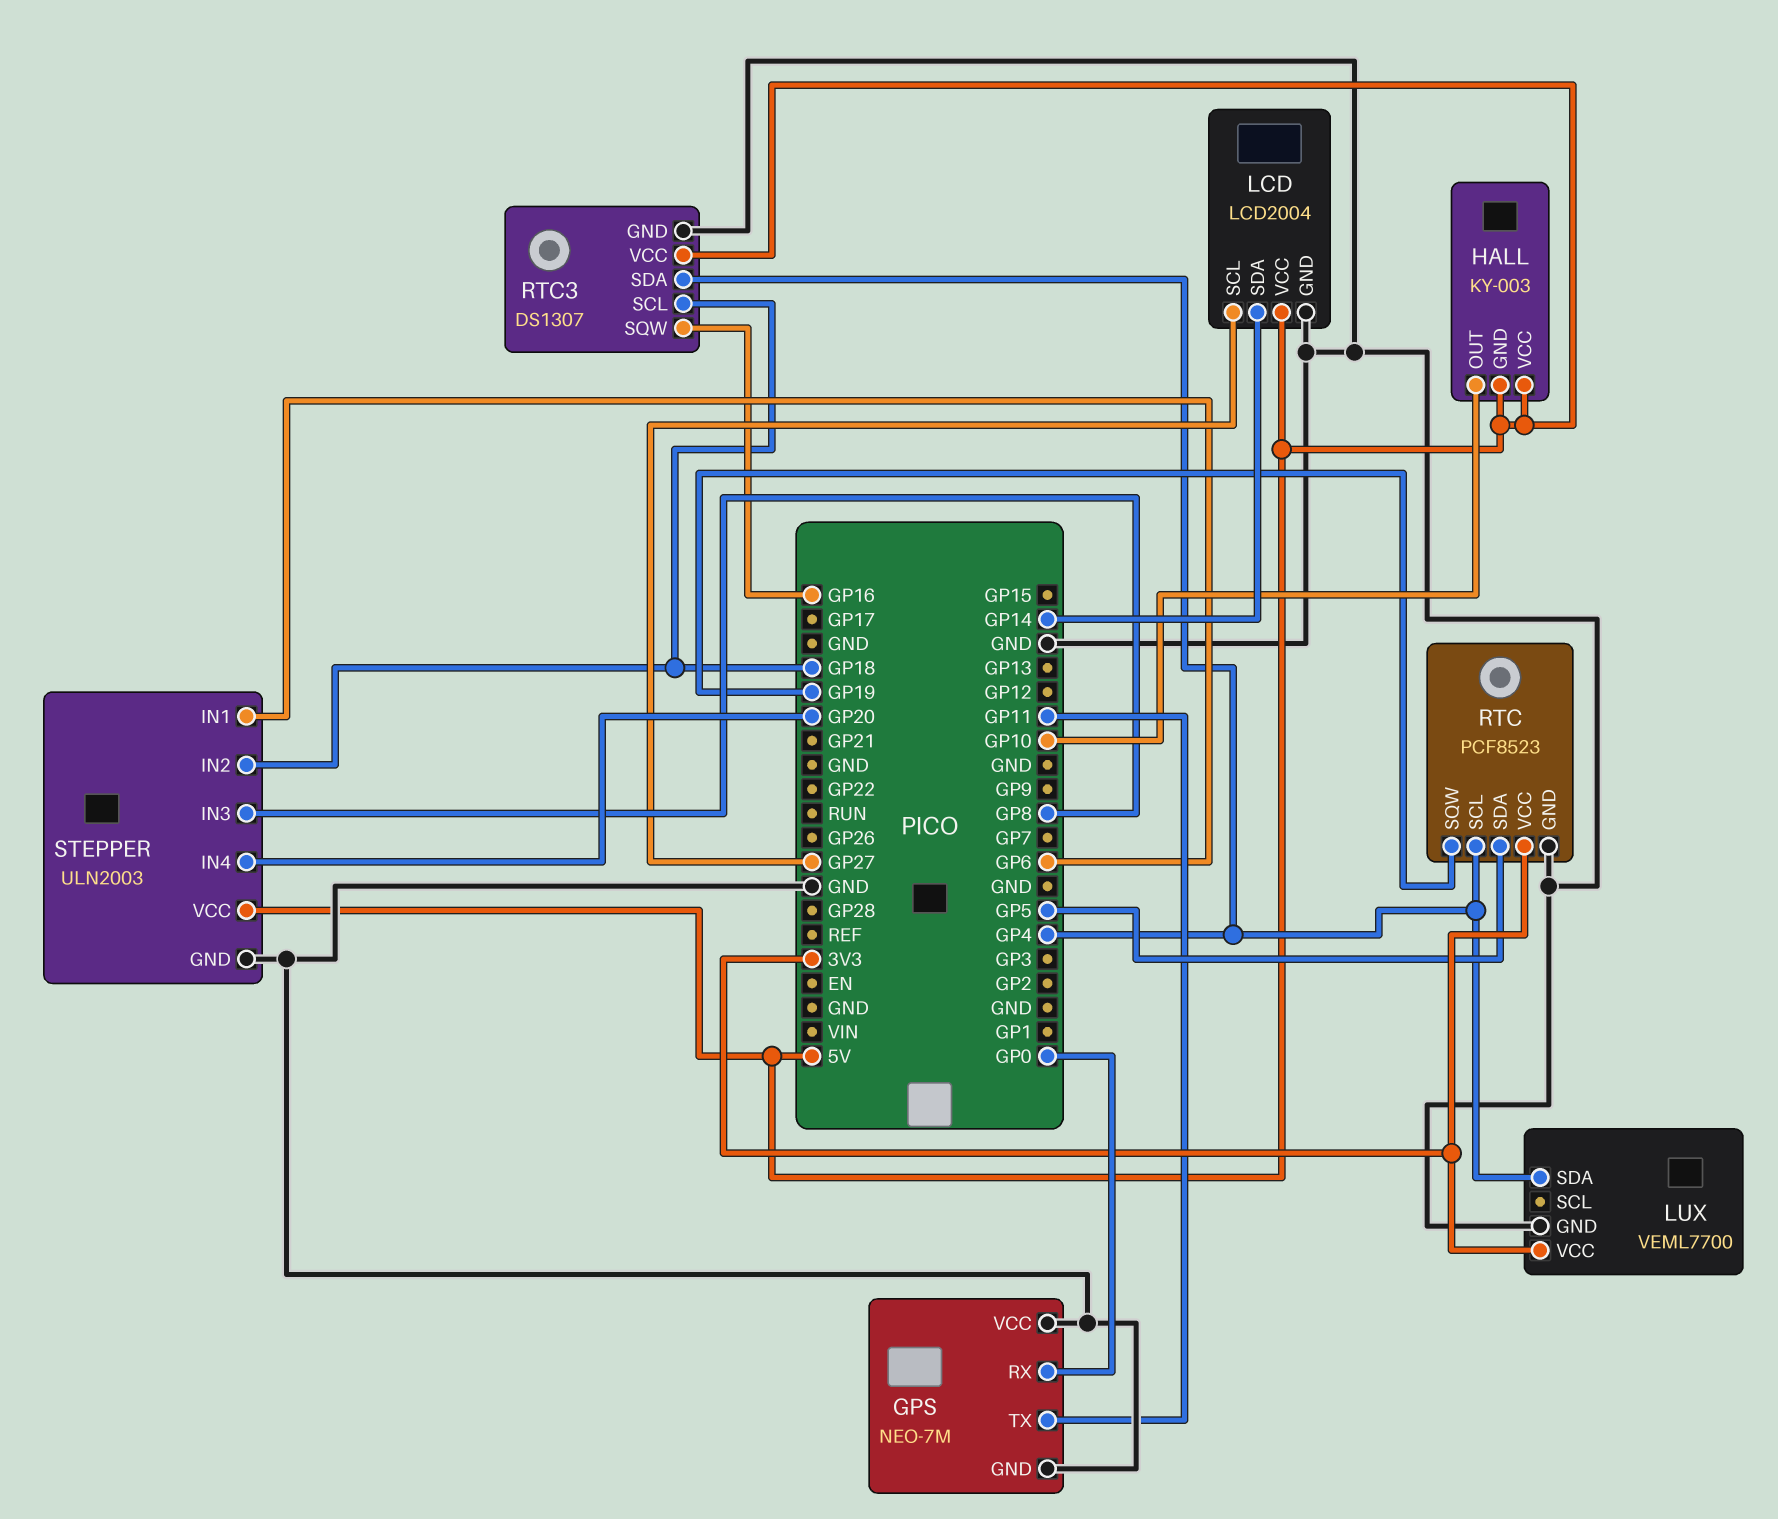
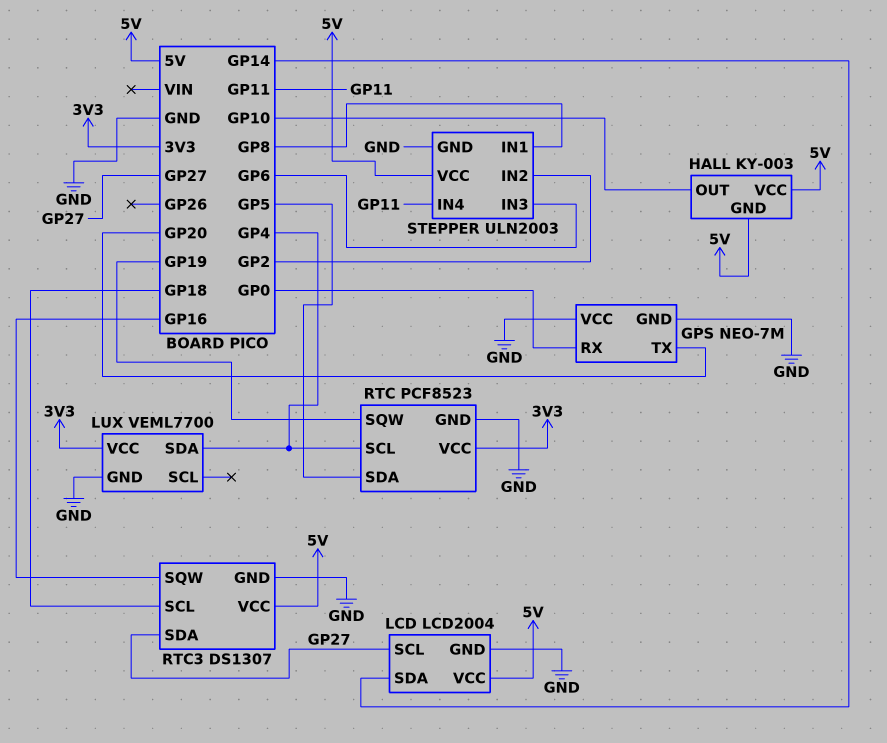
GPS pin TX: GP11 -> GP20
RTC3 pin SDA: GP4 -> GP27
STEPPER pin IN1: GP6 -> GP8
STEPPER pin IN2: GP18 -> GP2
STEPPER pin IN3: GP8 -> GP6
STEPPER pin IN4: GP20 -> GP11

